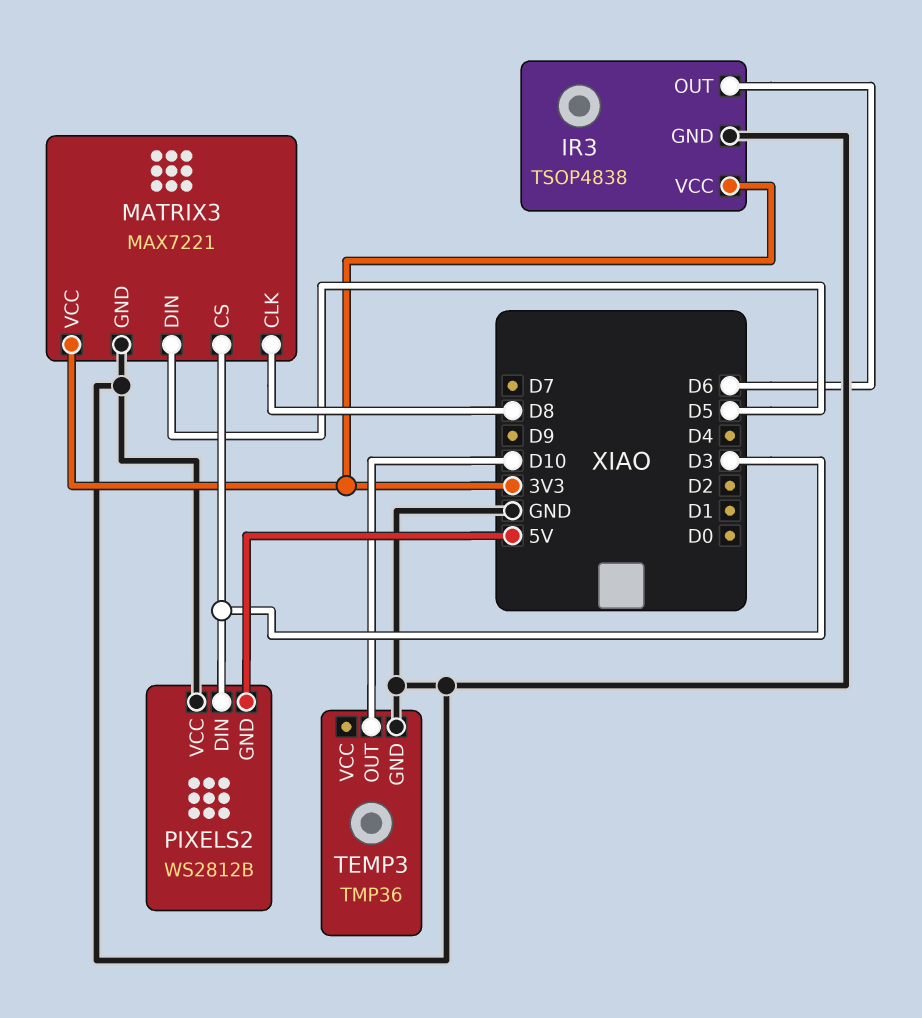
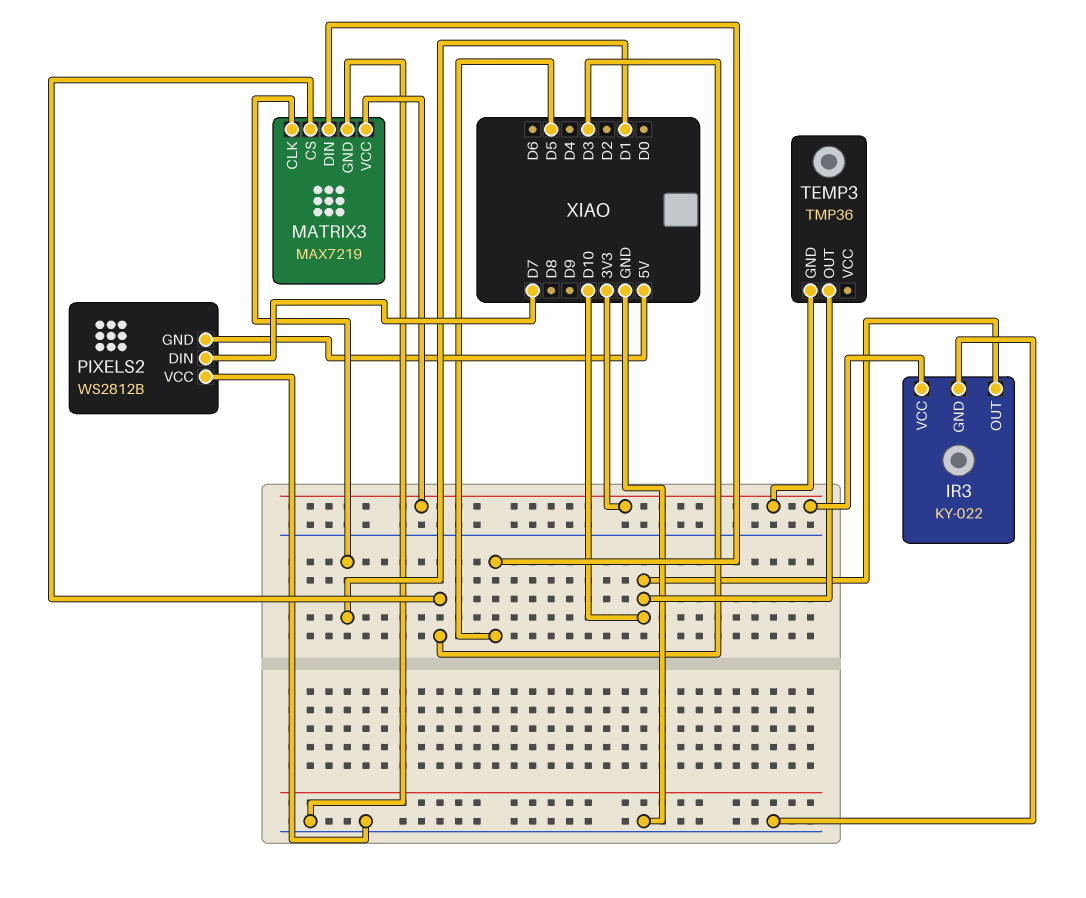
IR3: TSOP4838 -> KY-022
IR3 pin OUT: D6 -> D10
MATRIX3: MAX7221 -> MAX7219
MATRIX3 pin CLK: D8 -> D1
PIXELS2 pin DIN: D3 -> D7
TEMP3 pin GND: GND -> 3V3

